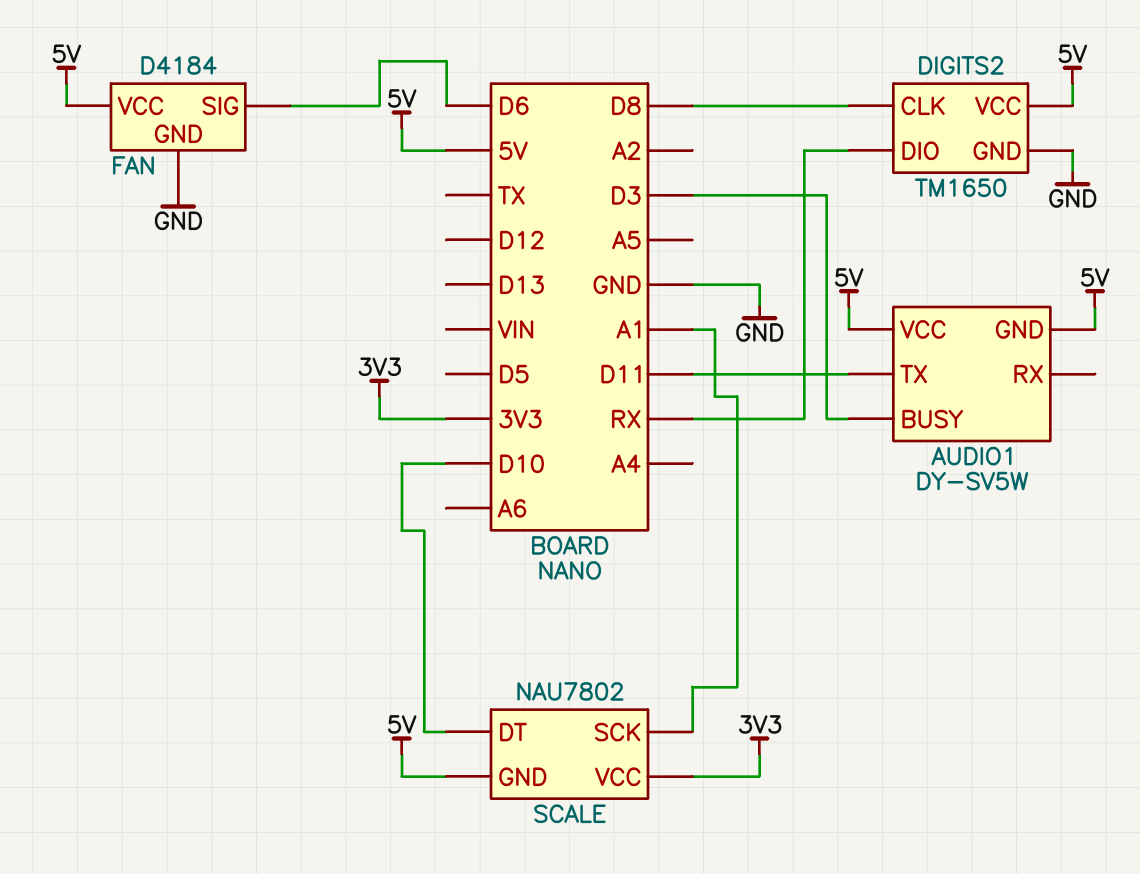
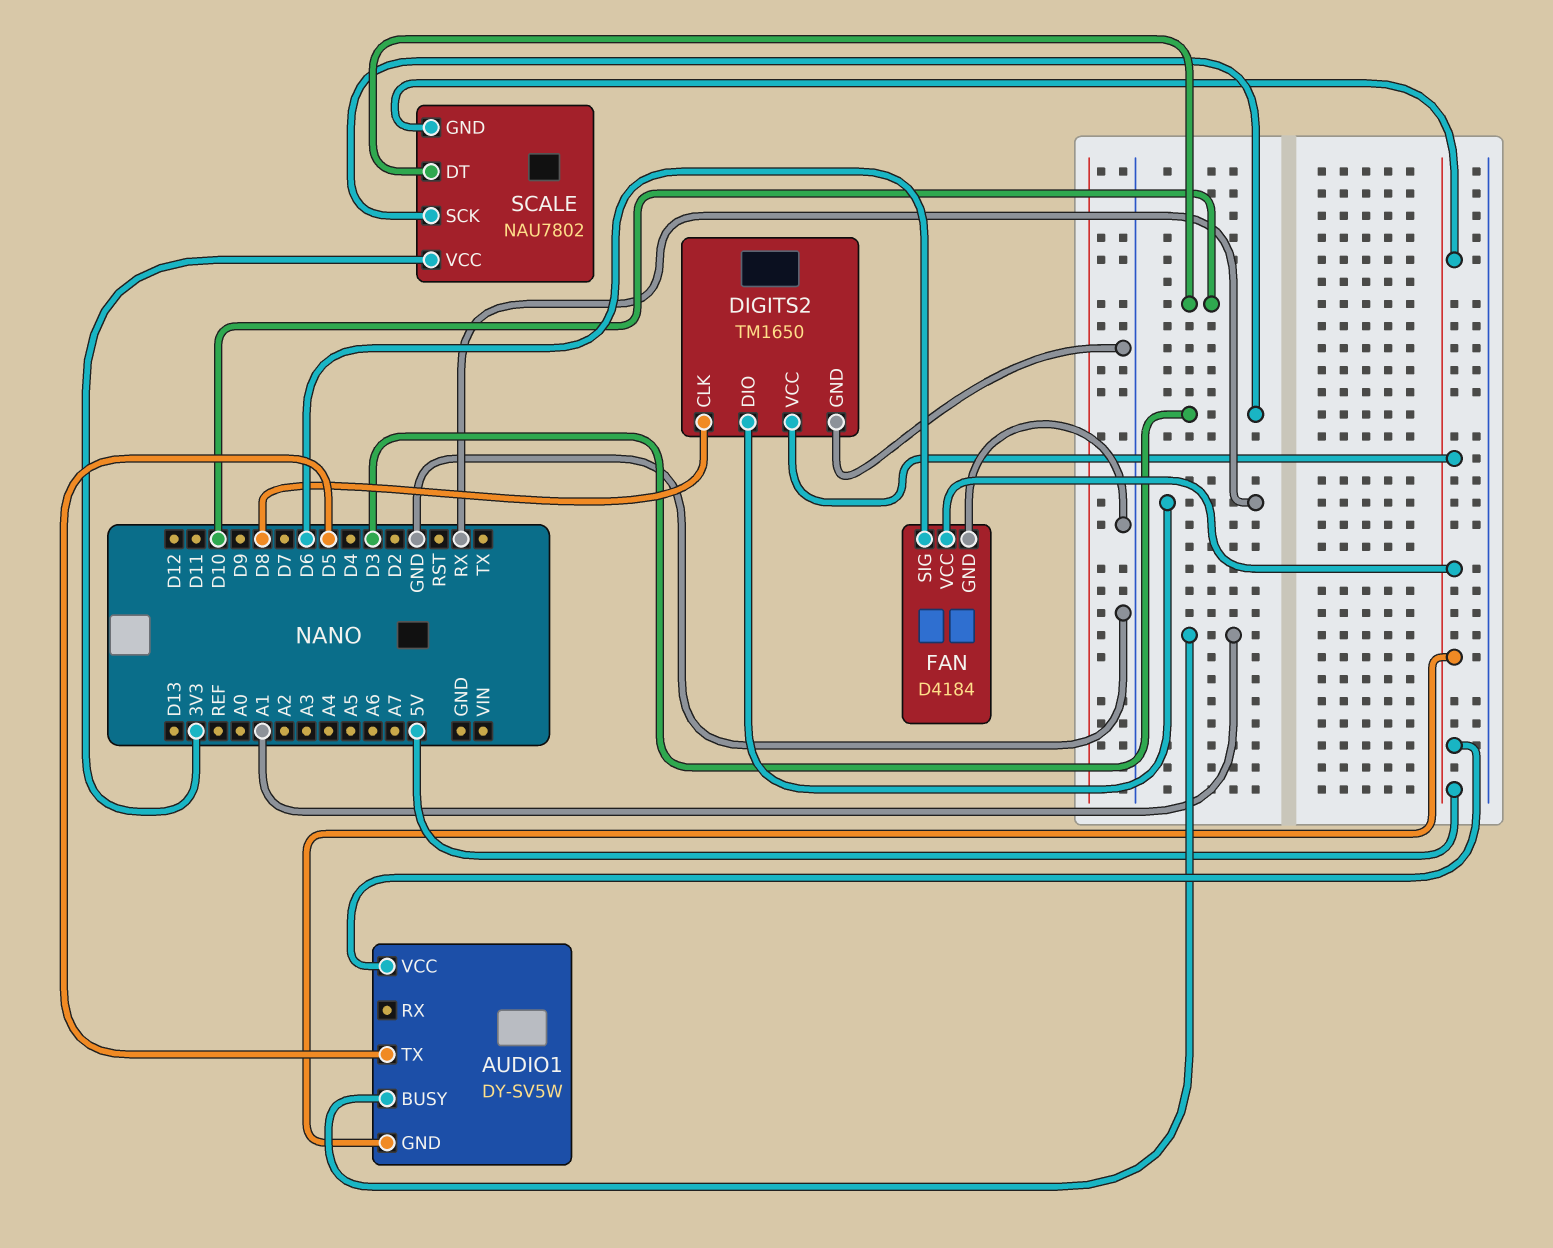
AUDIO1 pin BUSY: D3 -> A1
AUDIO1 pin TX: D11 -> D5
SCALE pin SCK: A1 -> D3

